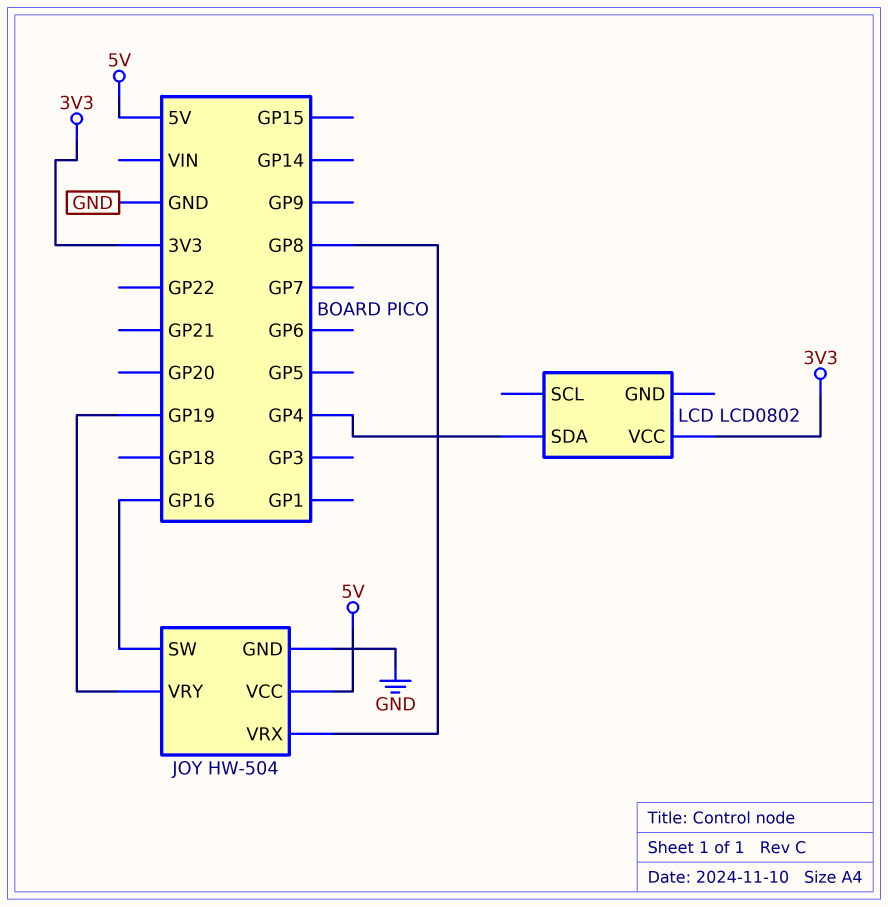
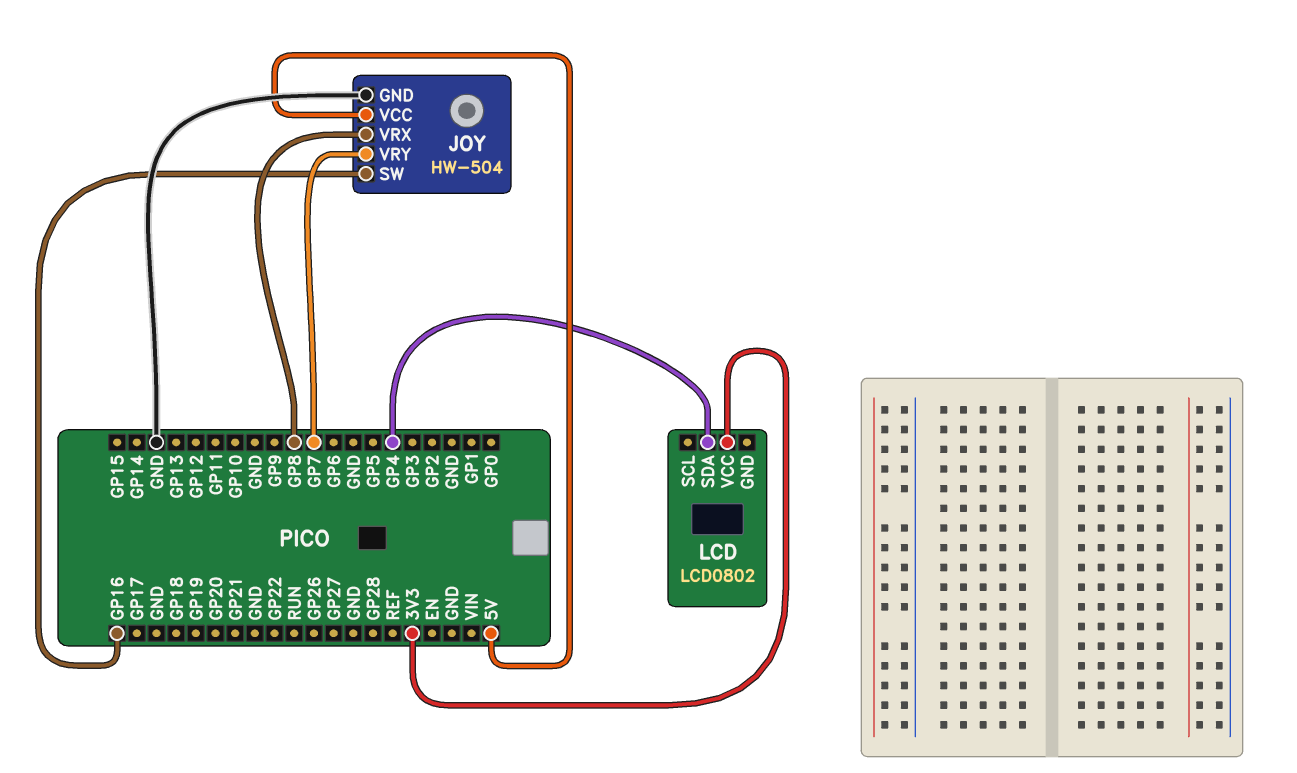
JOY pin VRY: GP19 -> GP7

